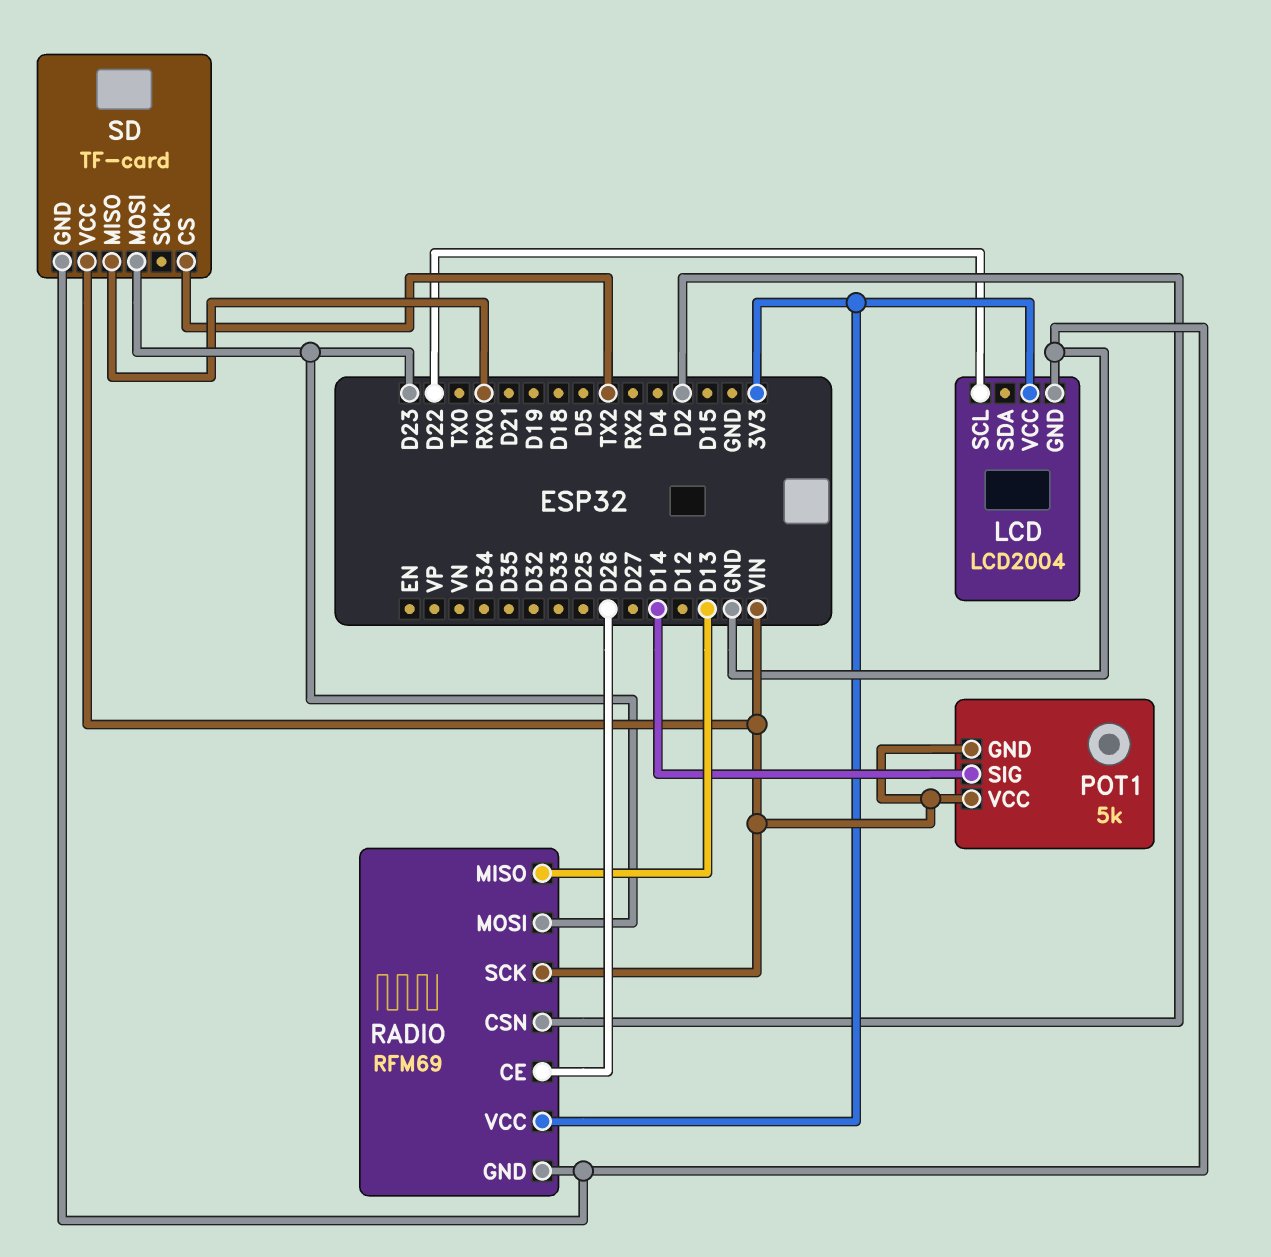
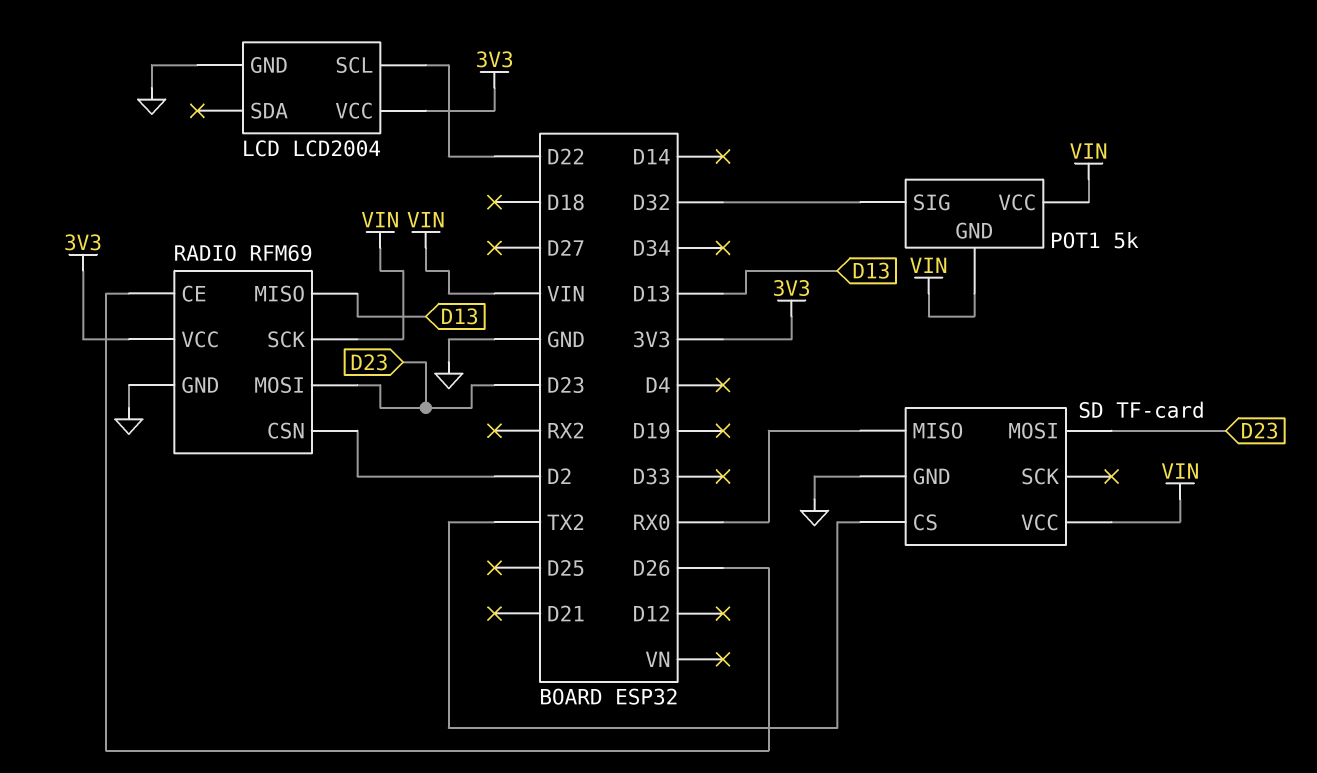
POT1 pin SIG: D14 -> D32

